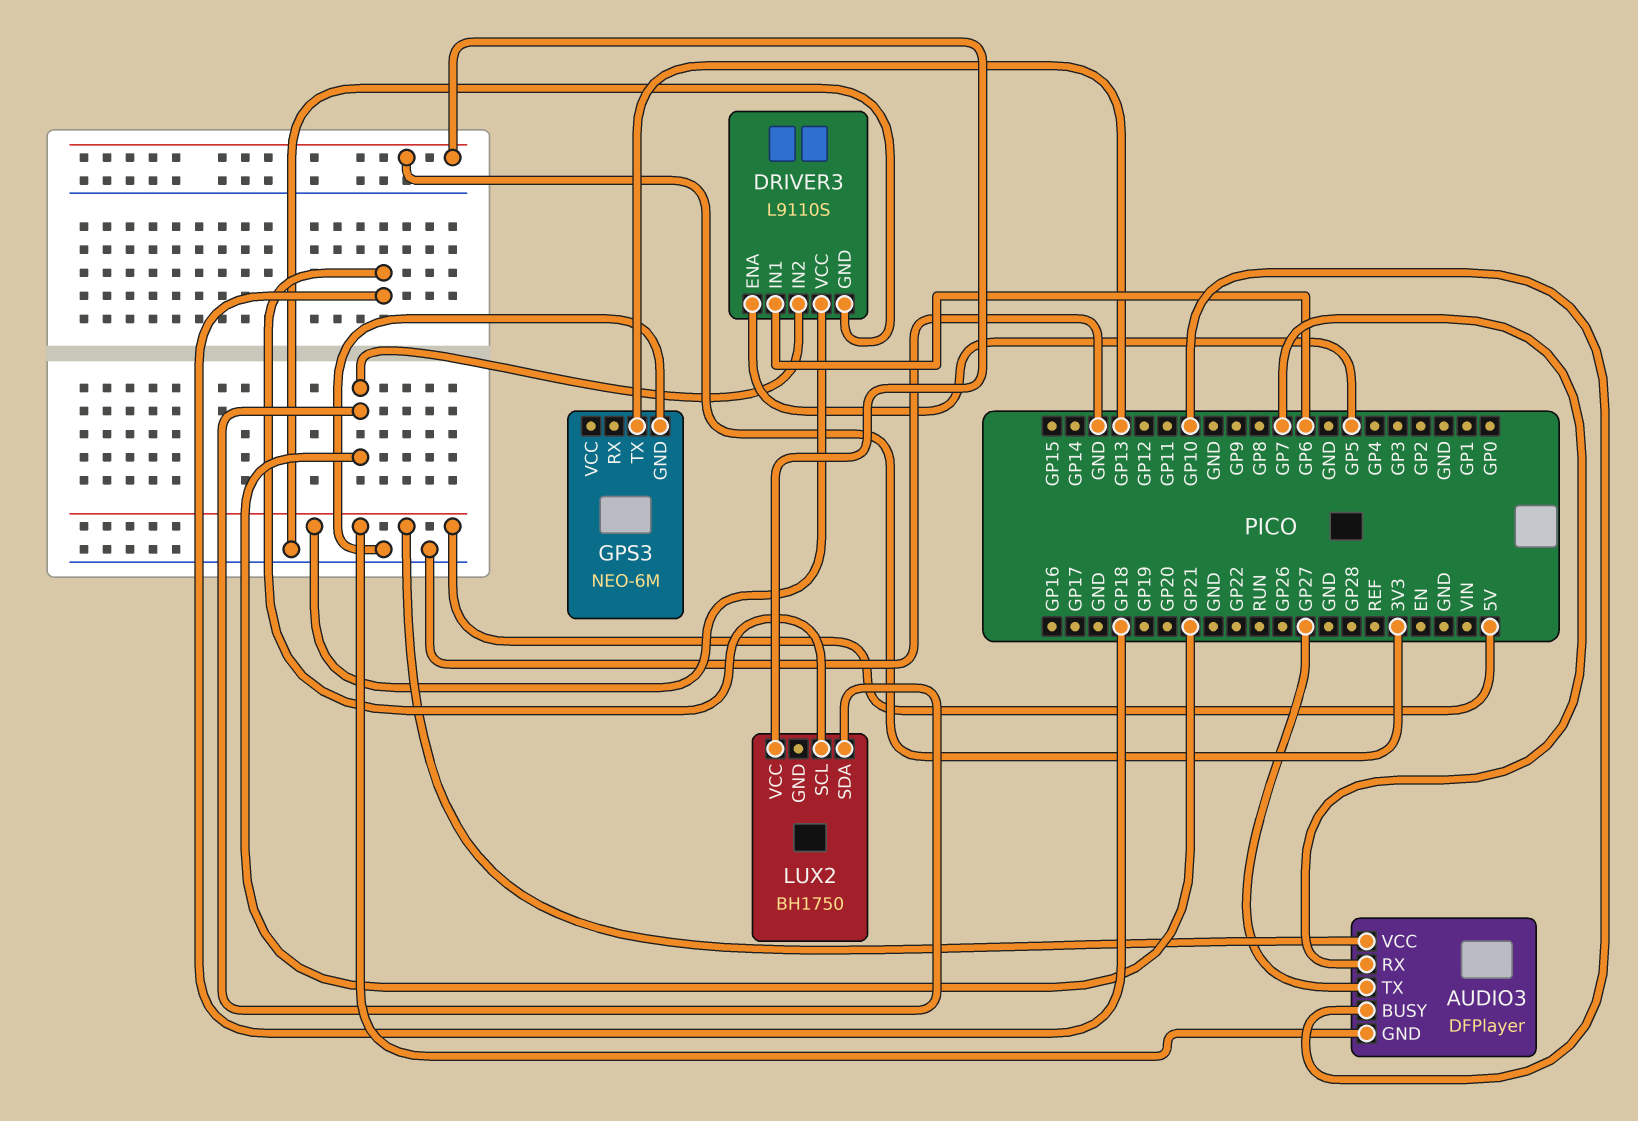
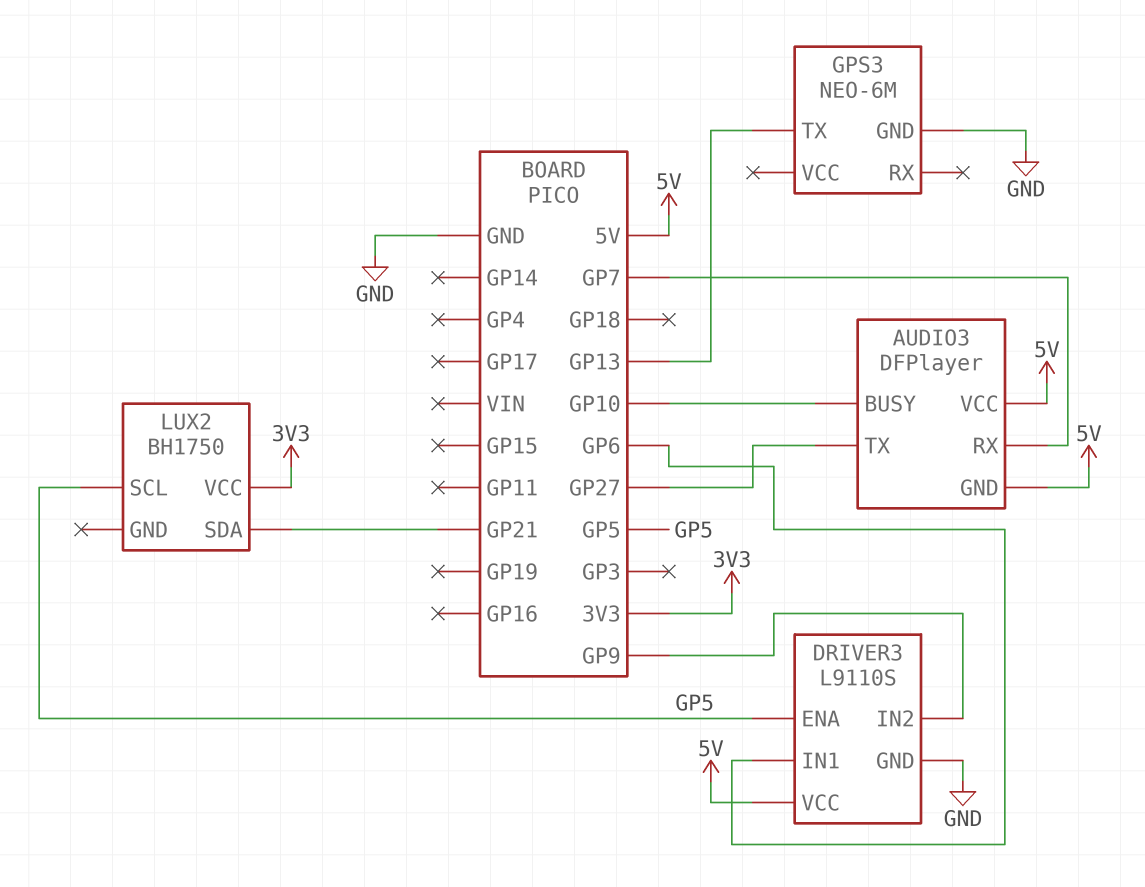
DRIVER3 pin IN2: GP21 -> GP9
LUX2 pin SCL: GP18 -> GP5

